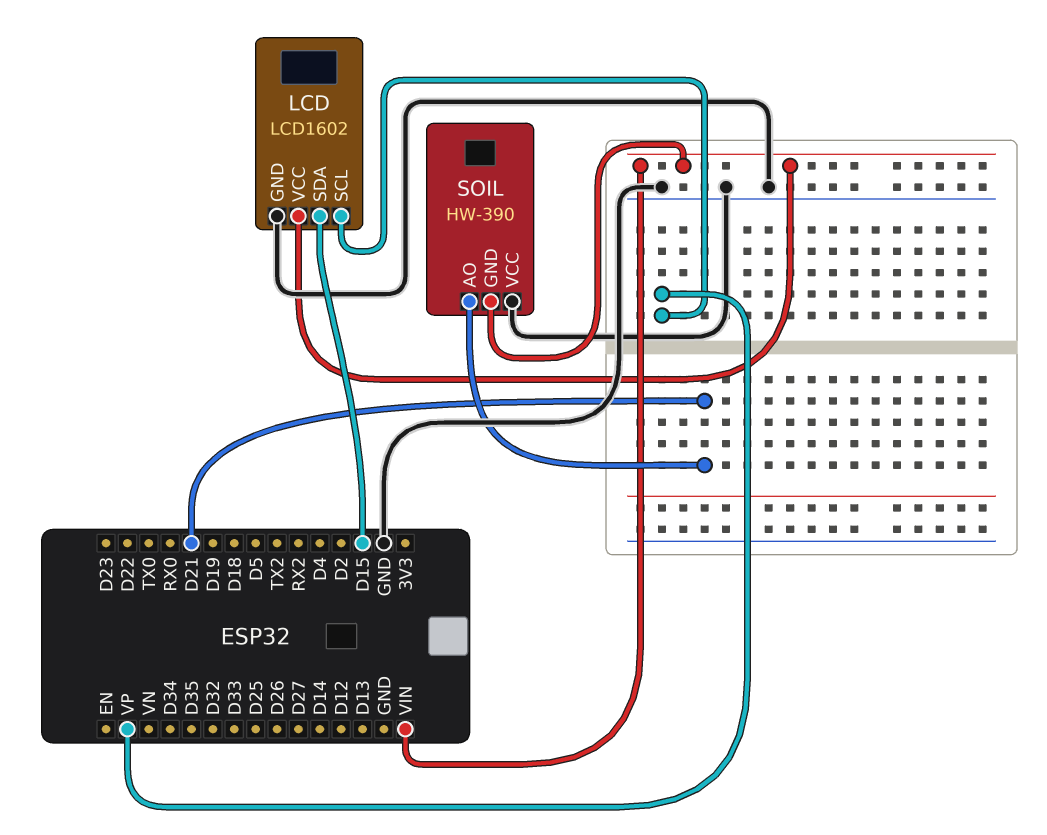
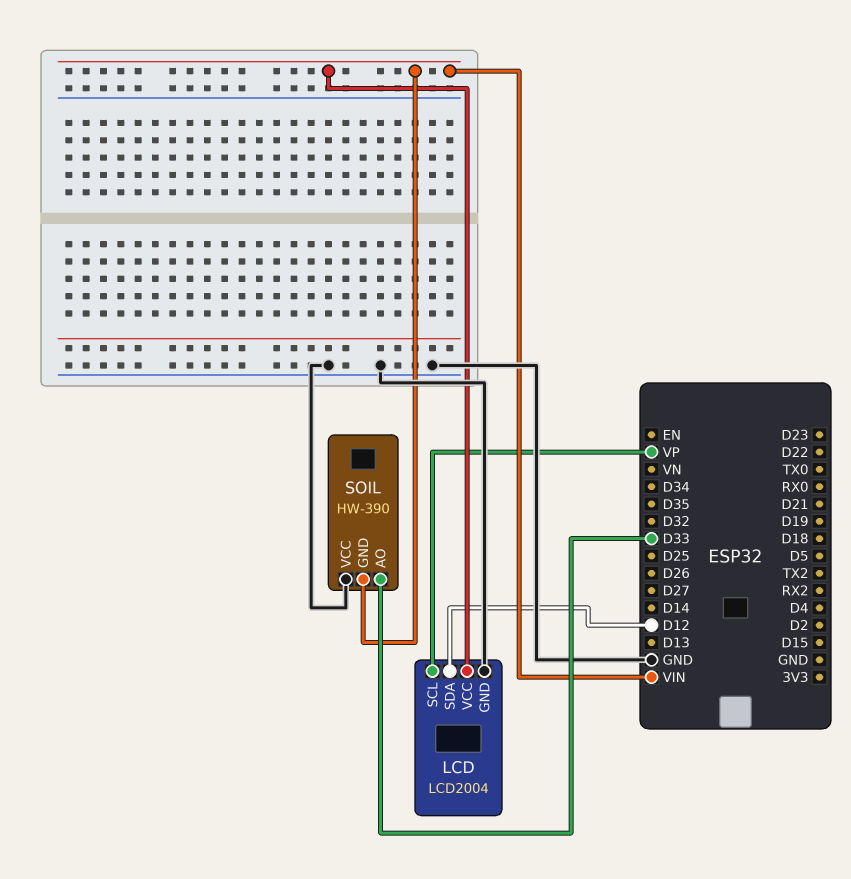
LCD: LCD1602 -> LCD2004
LCD pin SDA: D15 -> D12
SOIL pin AO: D21 -> D33

